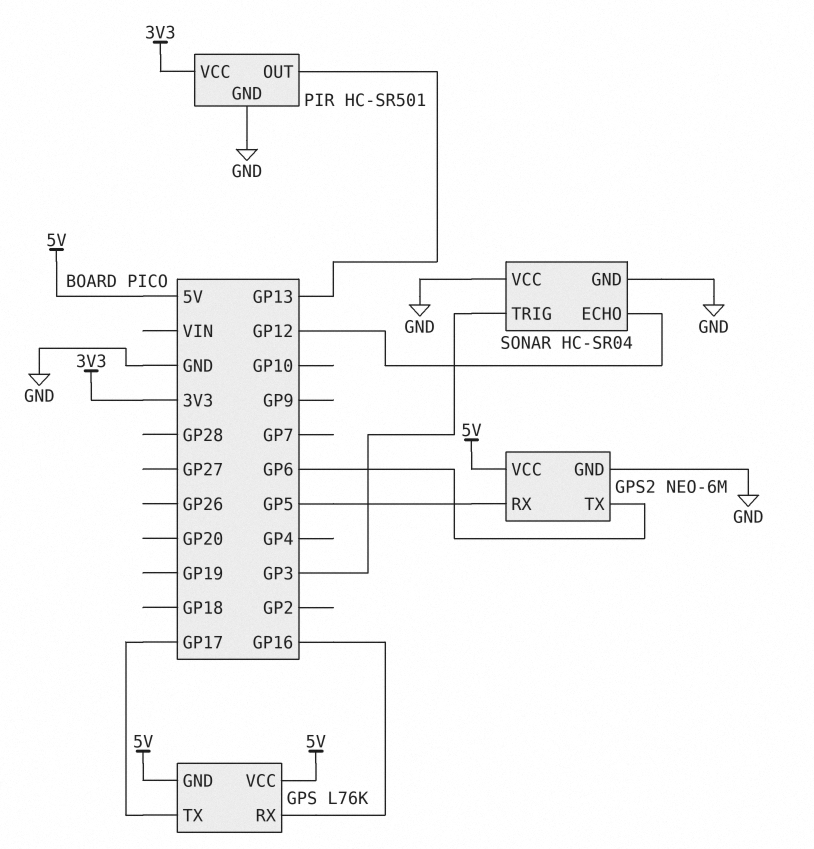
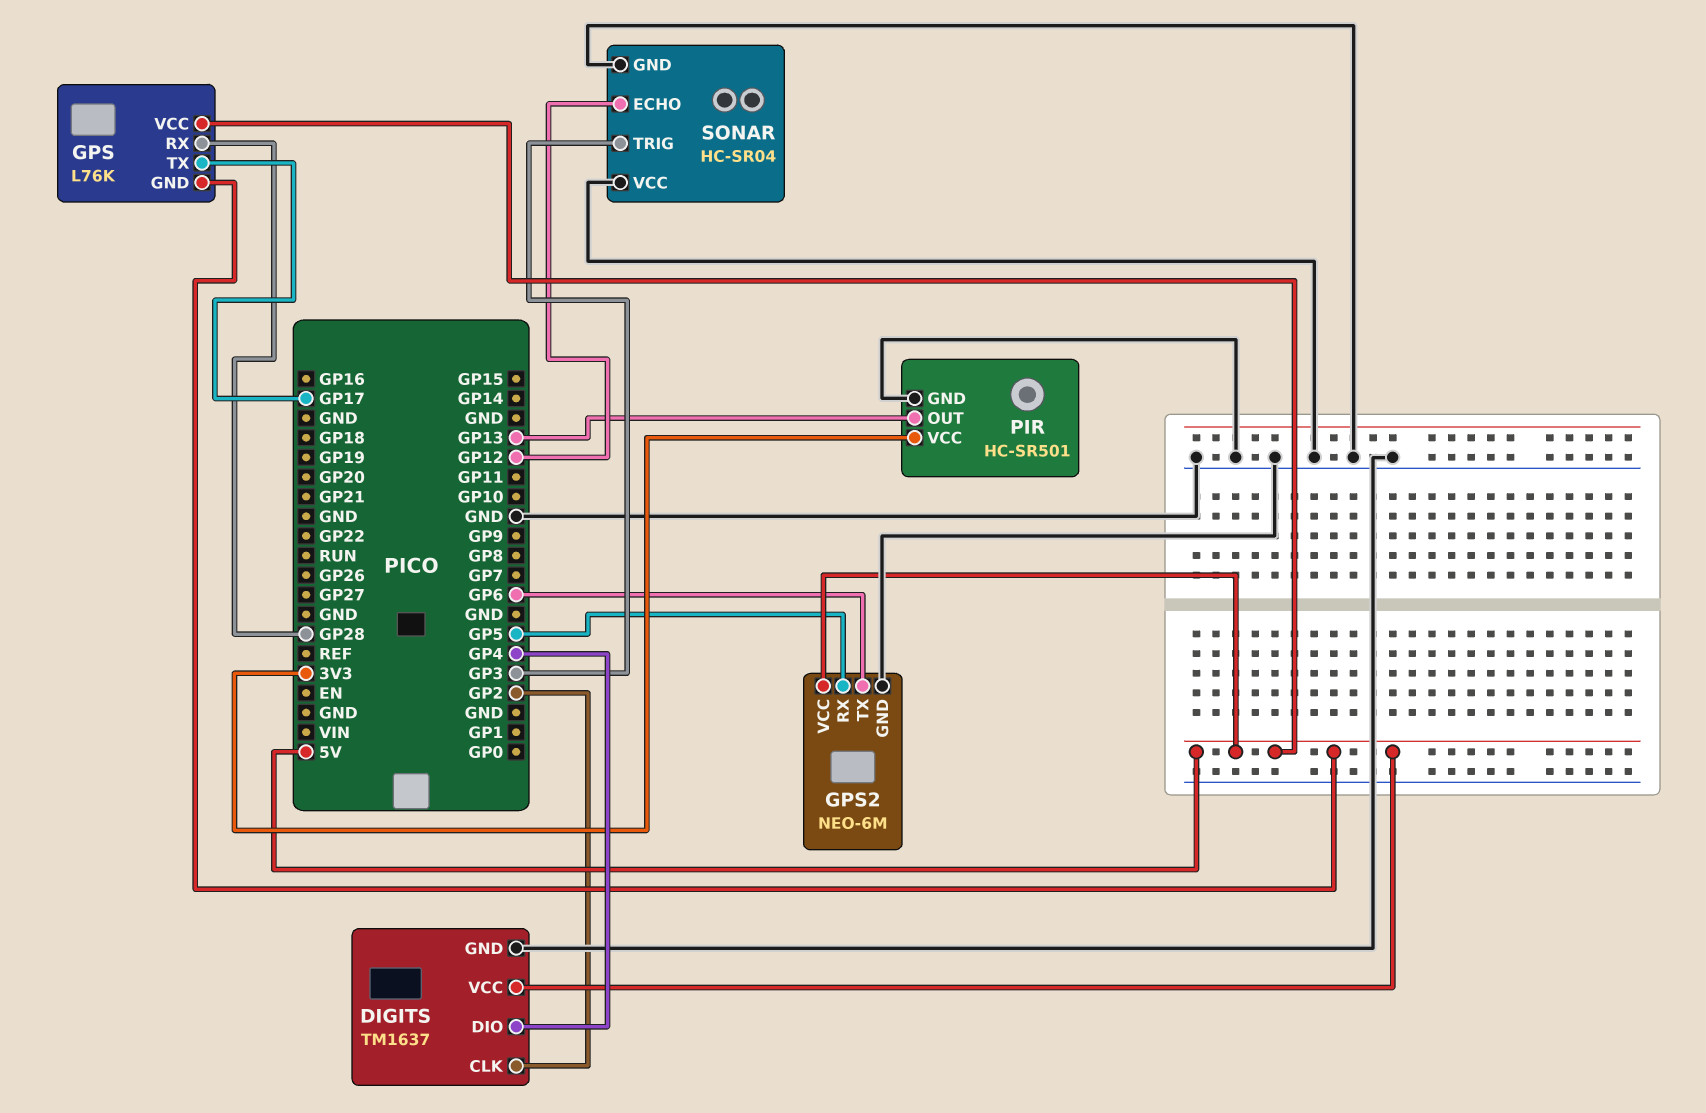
DIGITS: none -> TM1637
DIGITS pin CLK: none -> GP2
DIGITS pin DIO: none -> GP4
DIGITS pin GND: none -> GND
DIGITS pin VCC: none -> 5V
GPS pin RX: GP16 -> GP28

